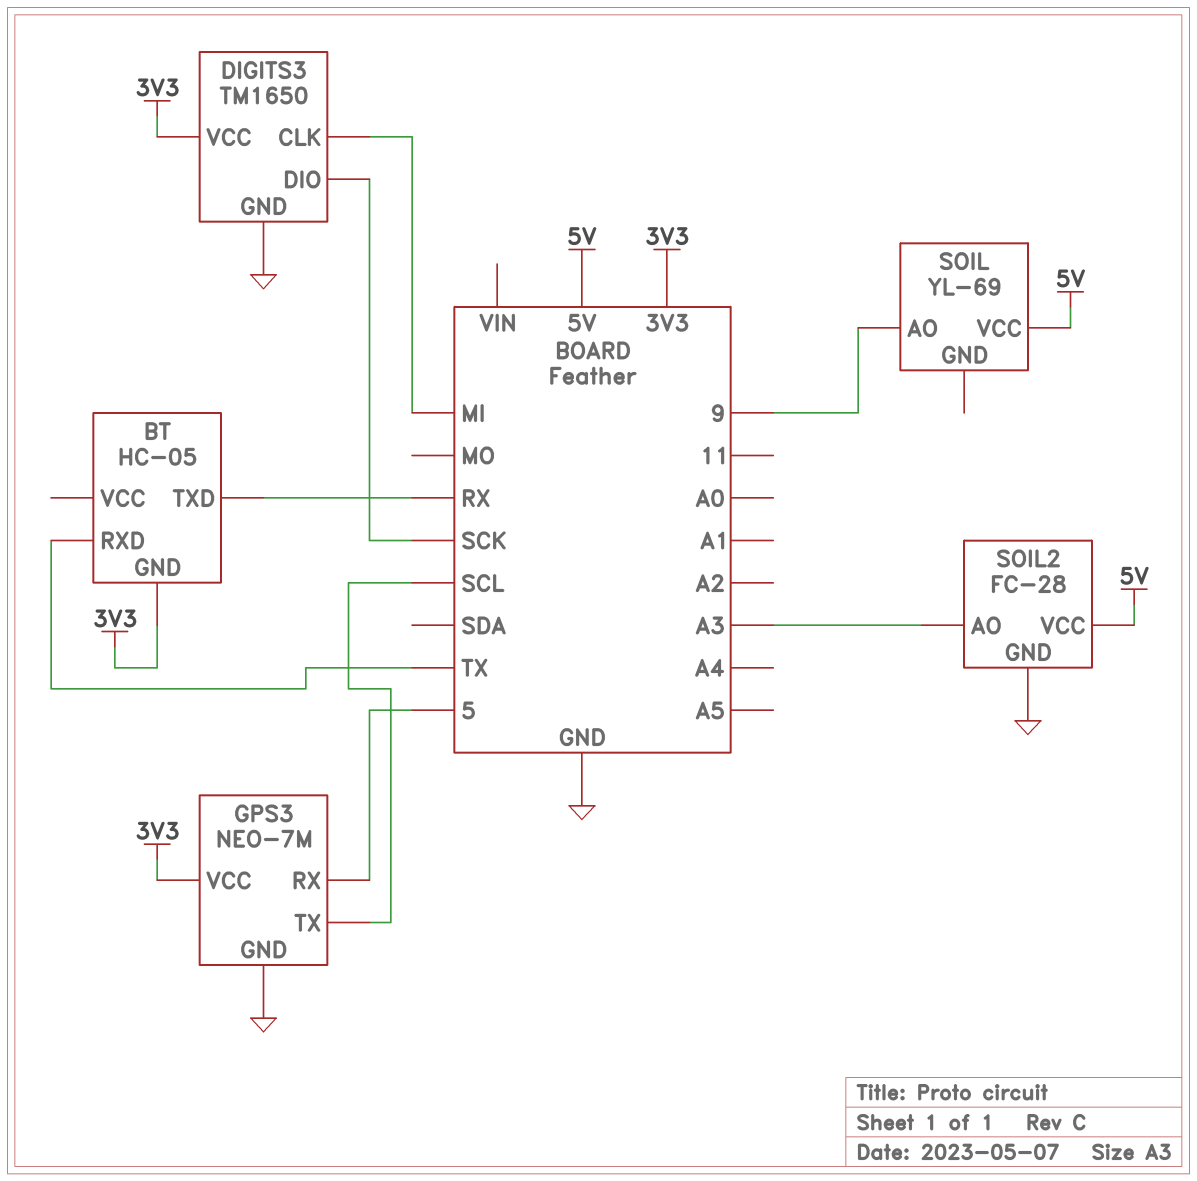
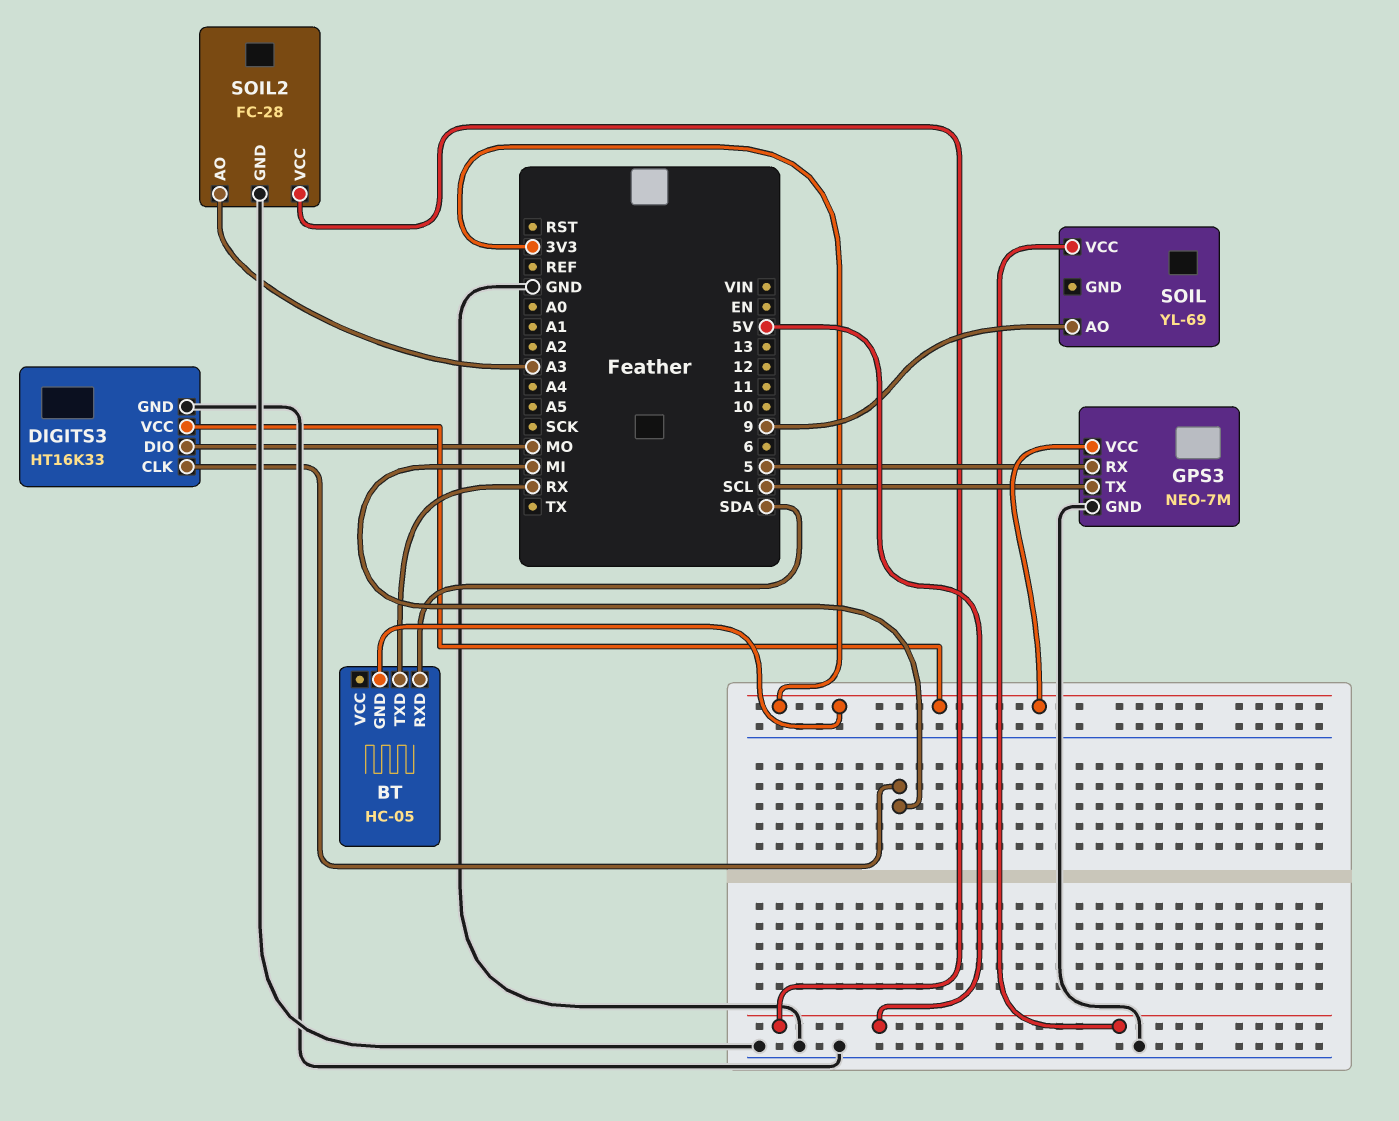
BT pin RXD: TX -> SDA
DIGITS3: TM1650 -> HT16K33
DIGITS3 pin DIO: SCK -> MO

